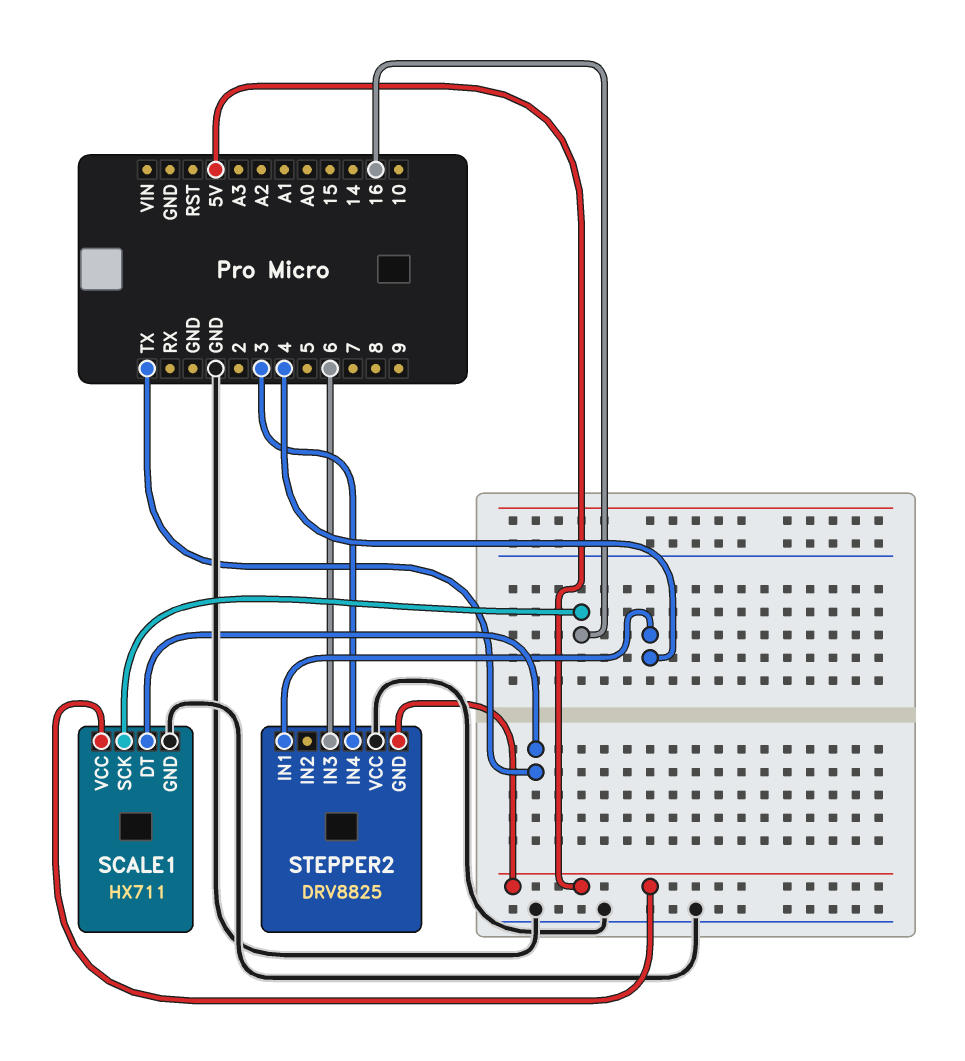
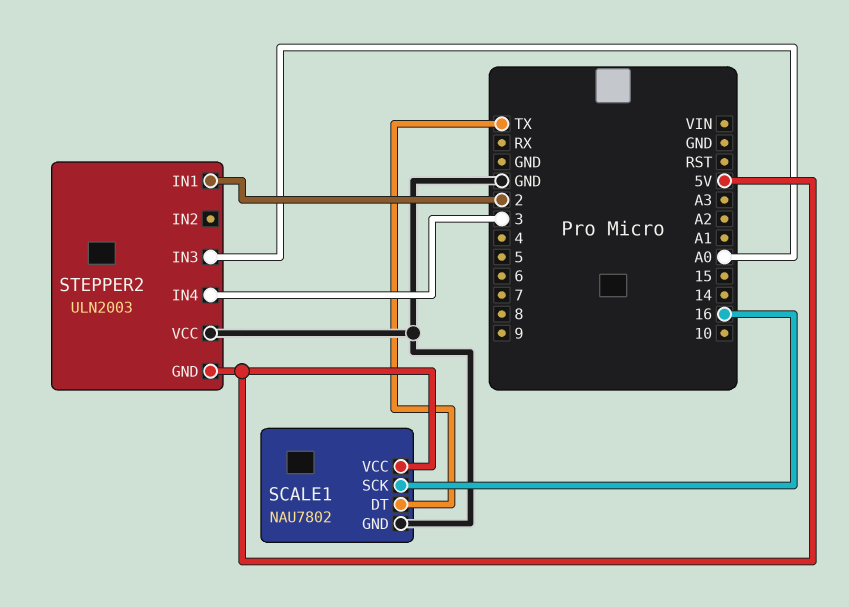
SCALE1: HX711 -> NAU7802
STEPPER2: DRV8825 -> ULN2003
STEPPER2 pin IN1: 4 -> 2
STEPPER2 pin IN3: 6 -> A0

